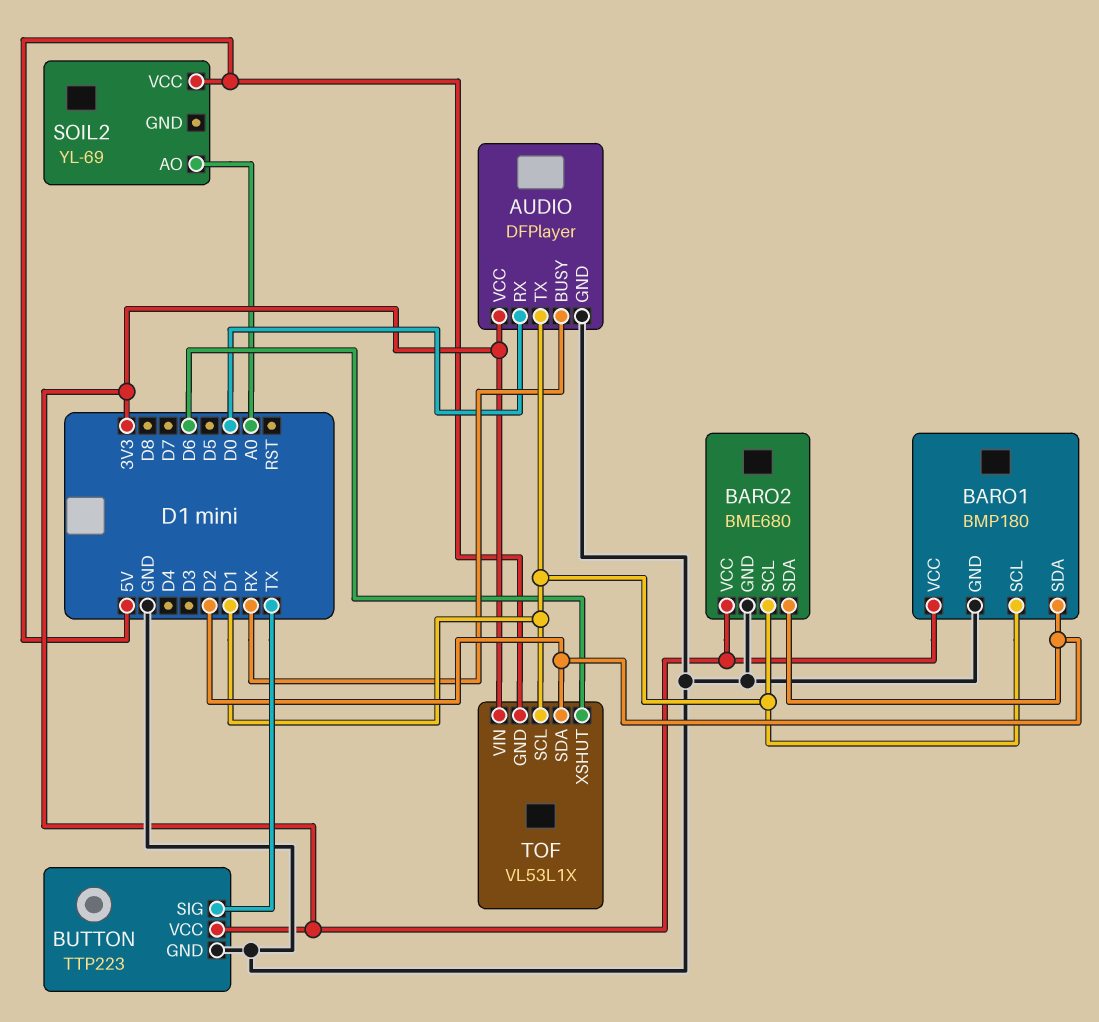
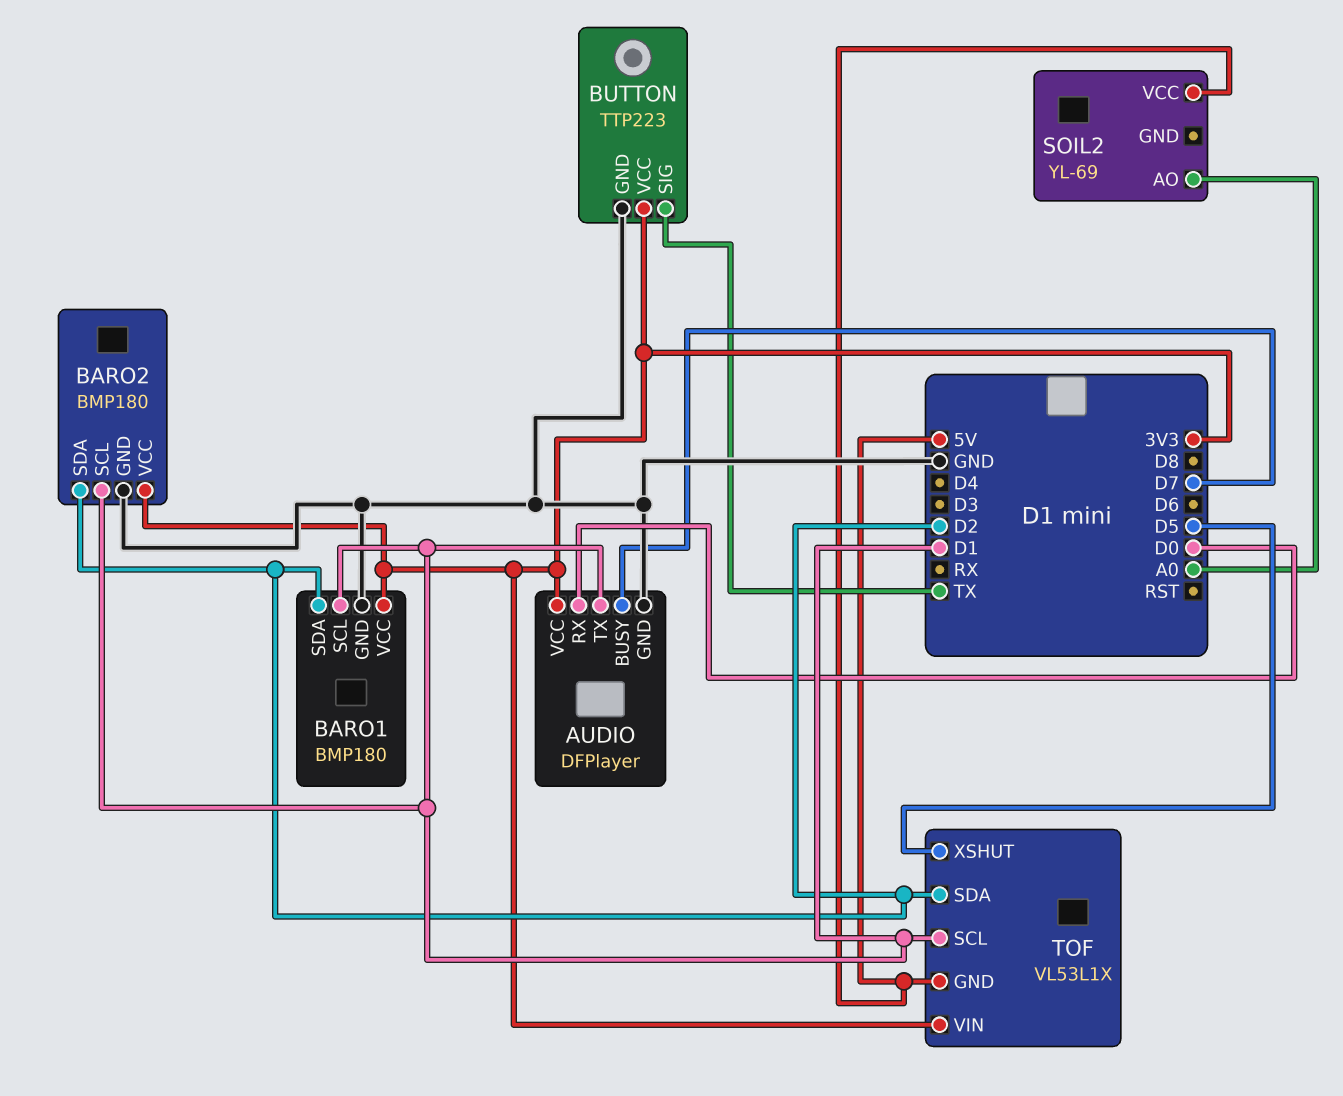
AUDIO pin BUSY: RX -> D7
BARO2: BME680 -> BMP180
TOF pin XSHUT: D6 -> D5

